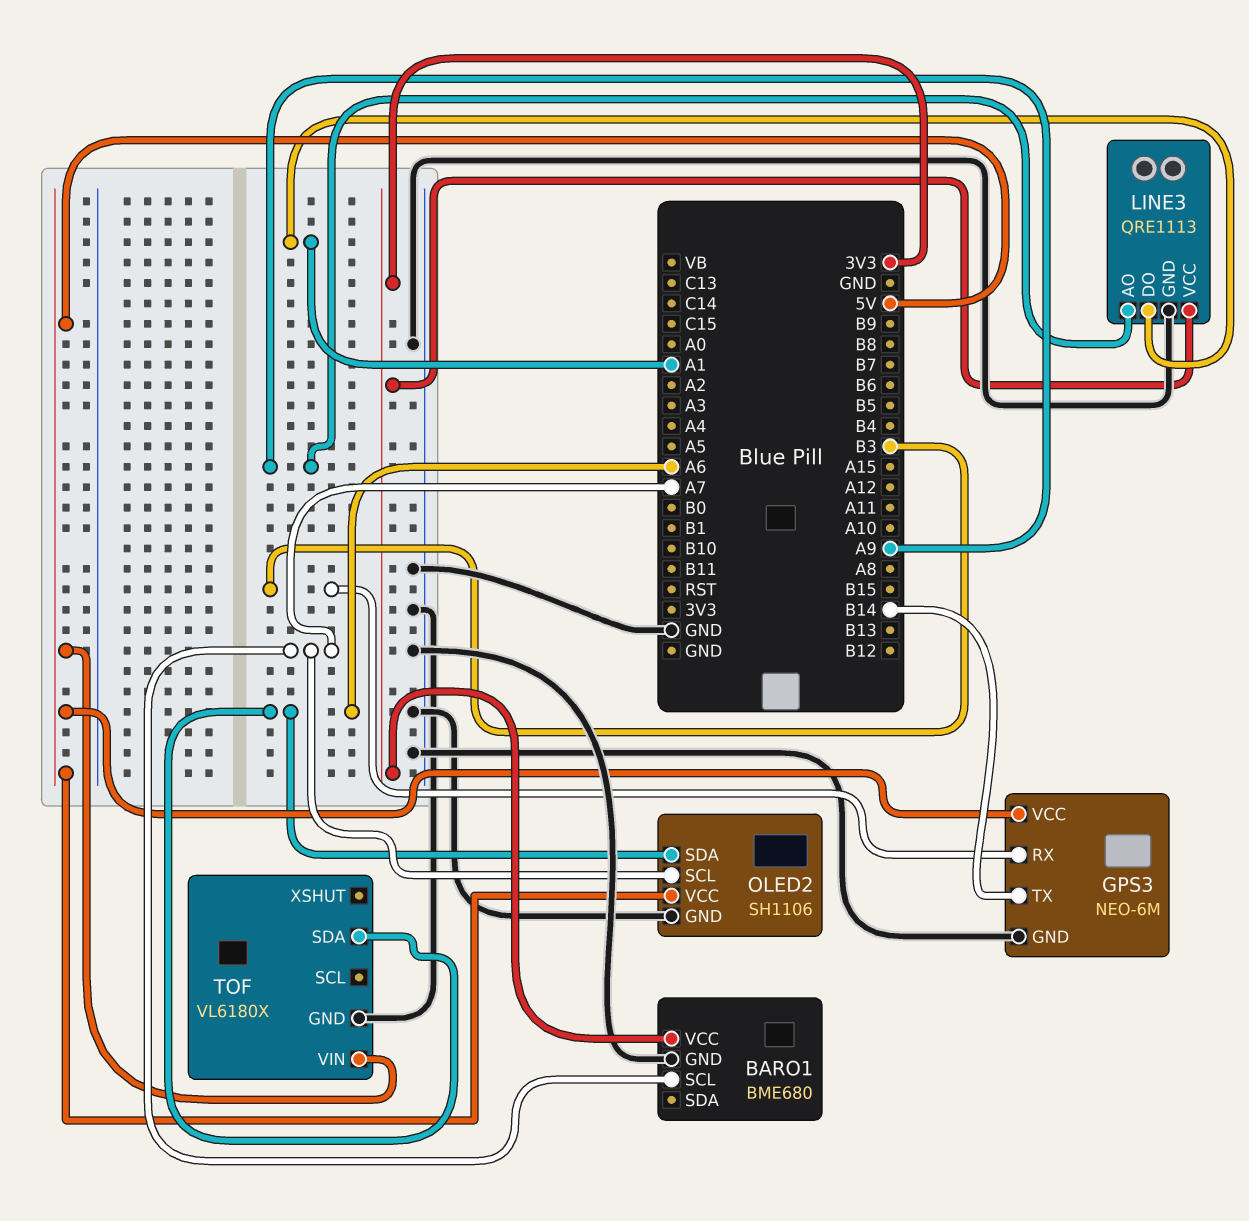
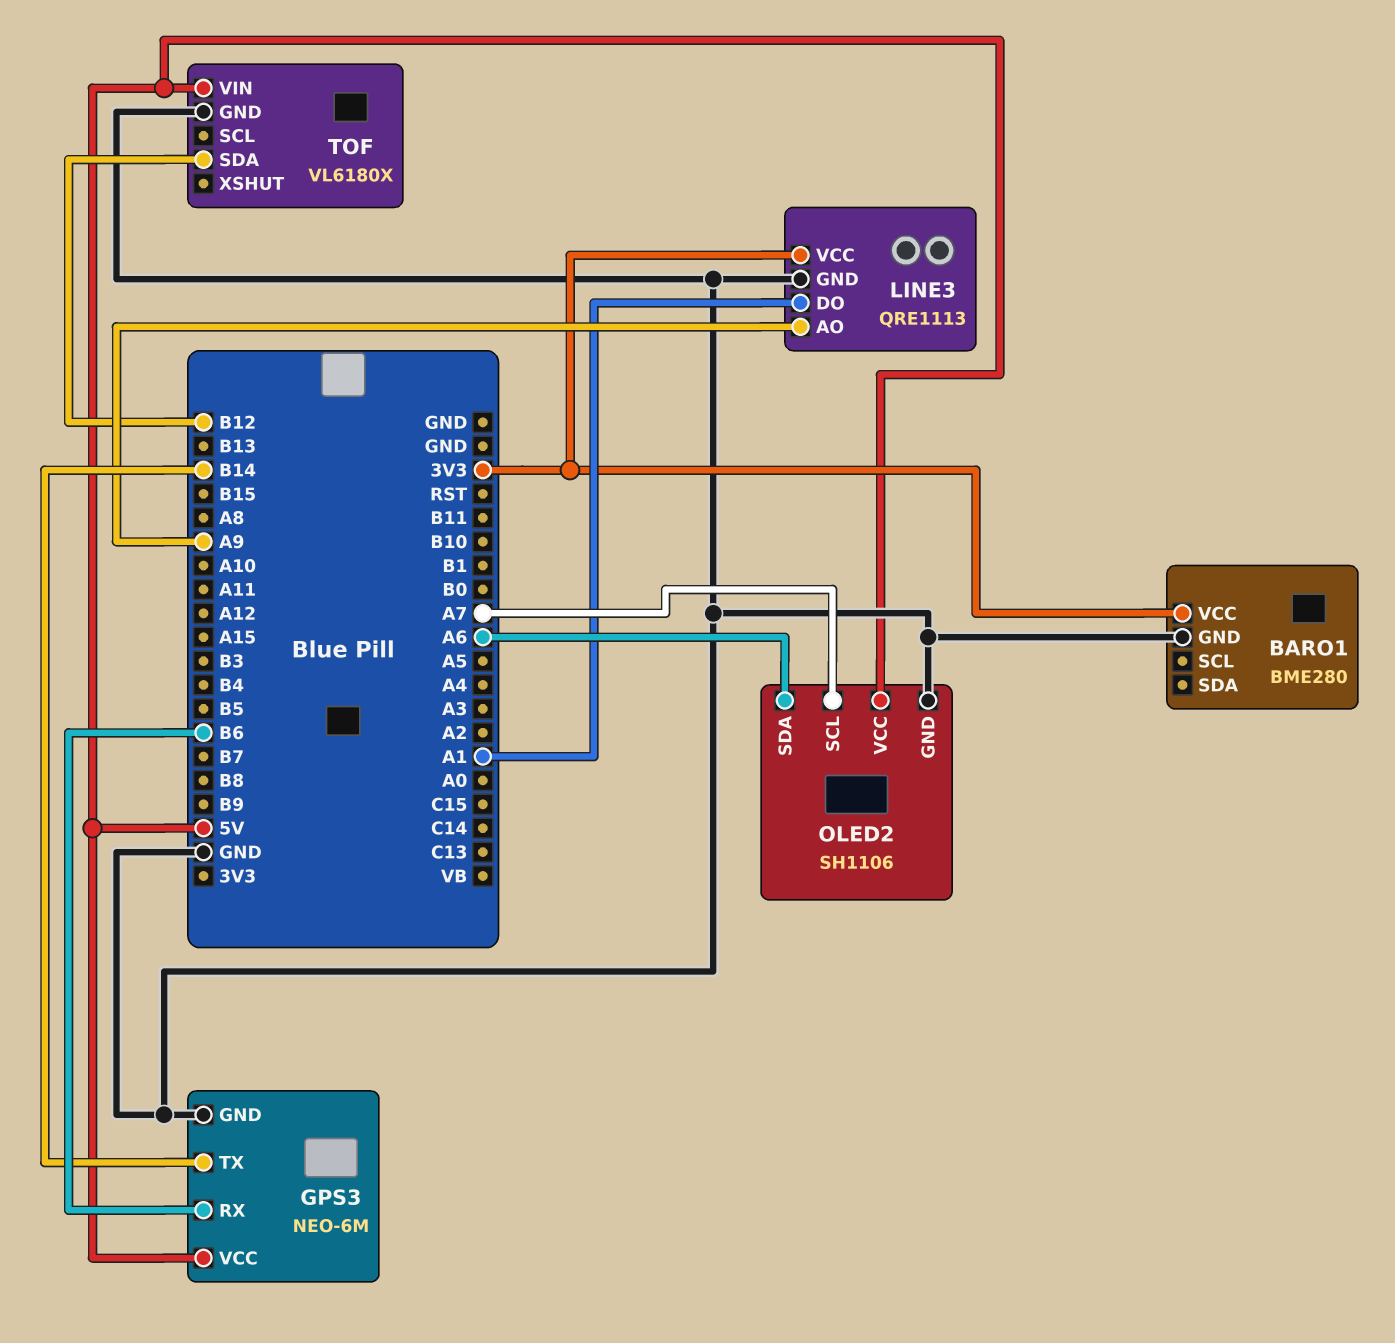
BARO1: BME680 -> BME280
BARO1 pin SCL: A7 -> none
GPS3 pin RX: B3 -> B6
TOF pin SDA: A6 -> B12

